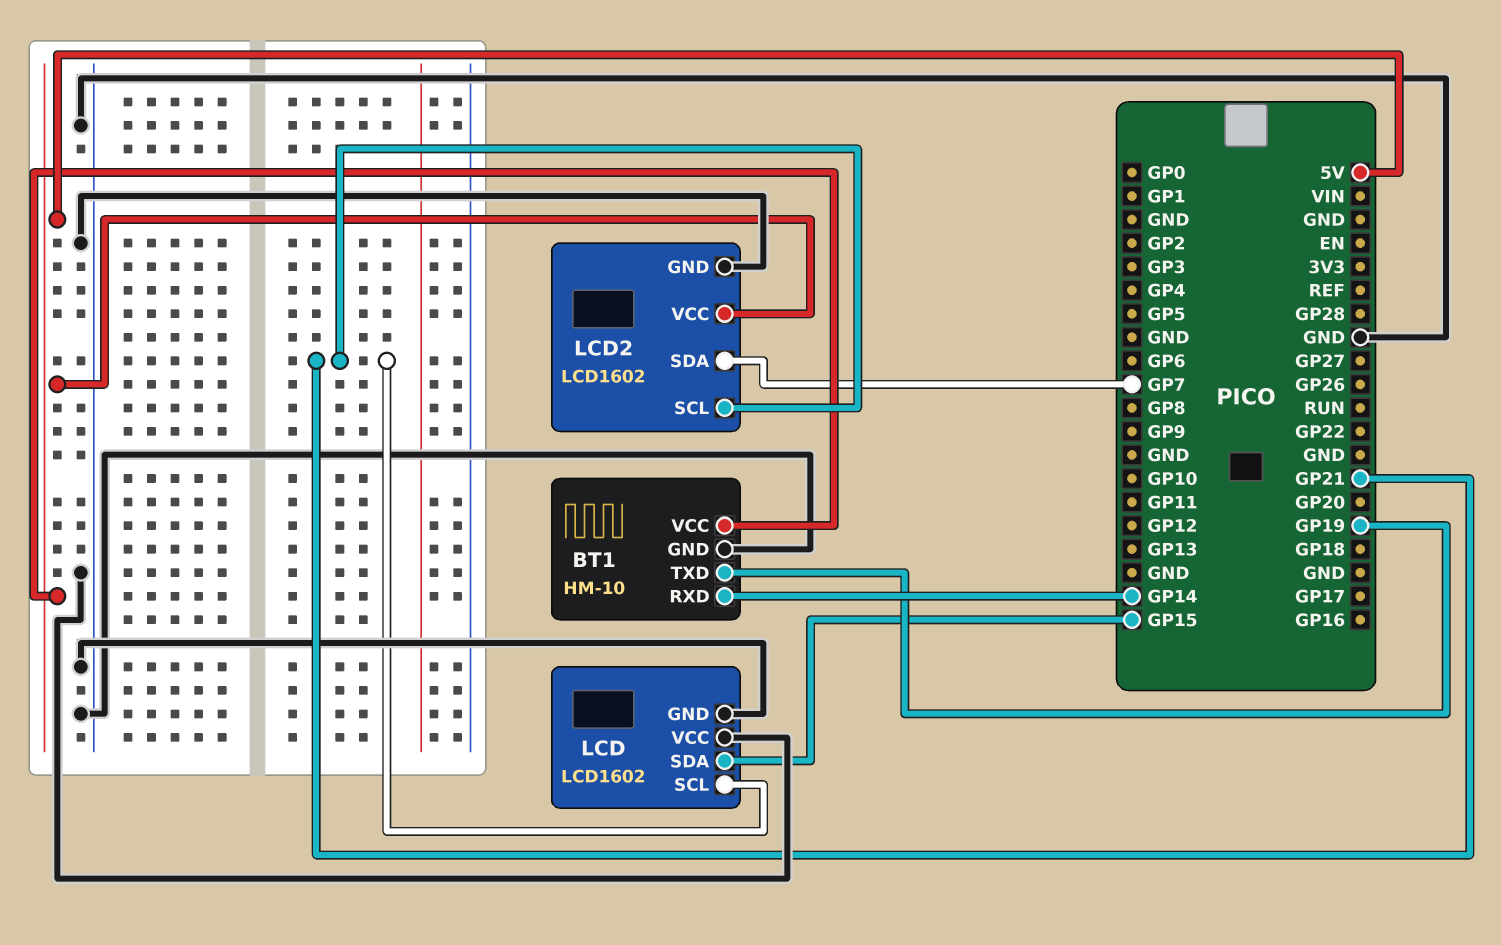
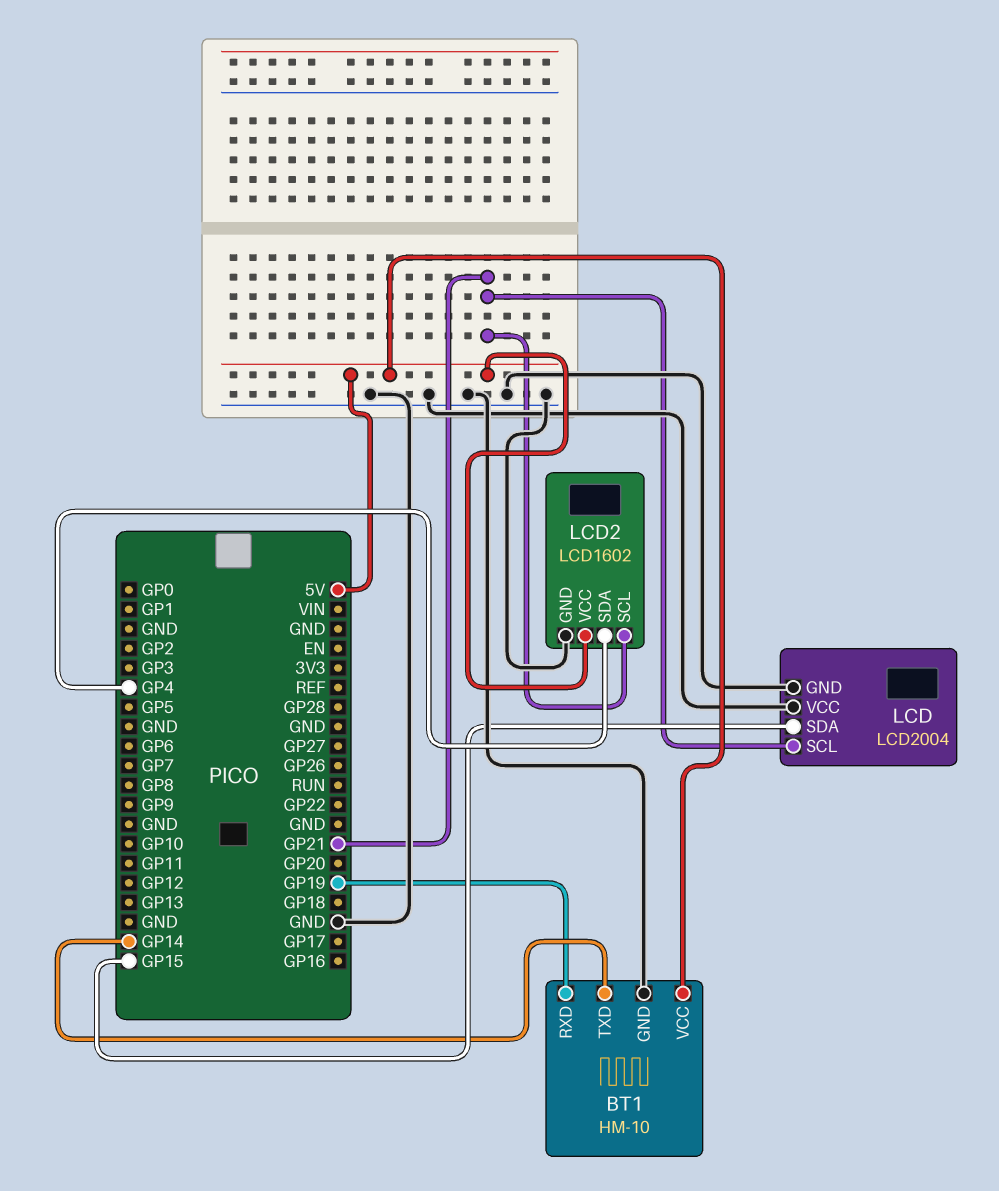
BT1 pin RXD: GP14 -> GP19
BT1 pin TXD: GP19 -> GP14
LCD: LCD1602 -> LCD2004
LCD2 pin SDA: GP7 -> GP4

